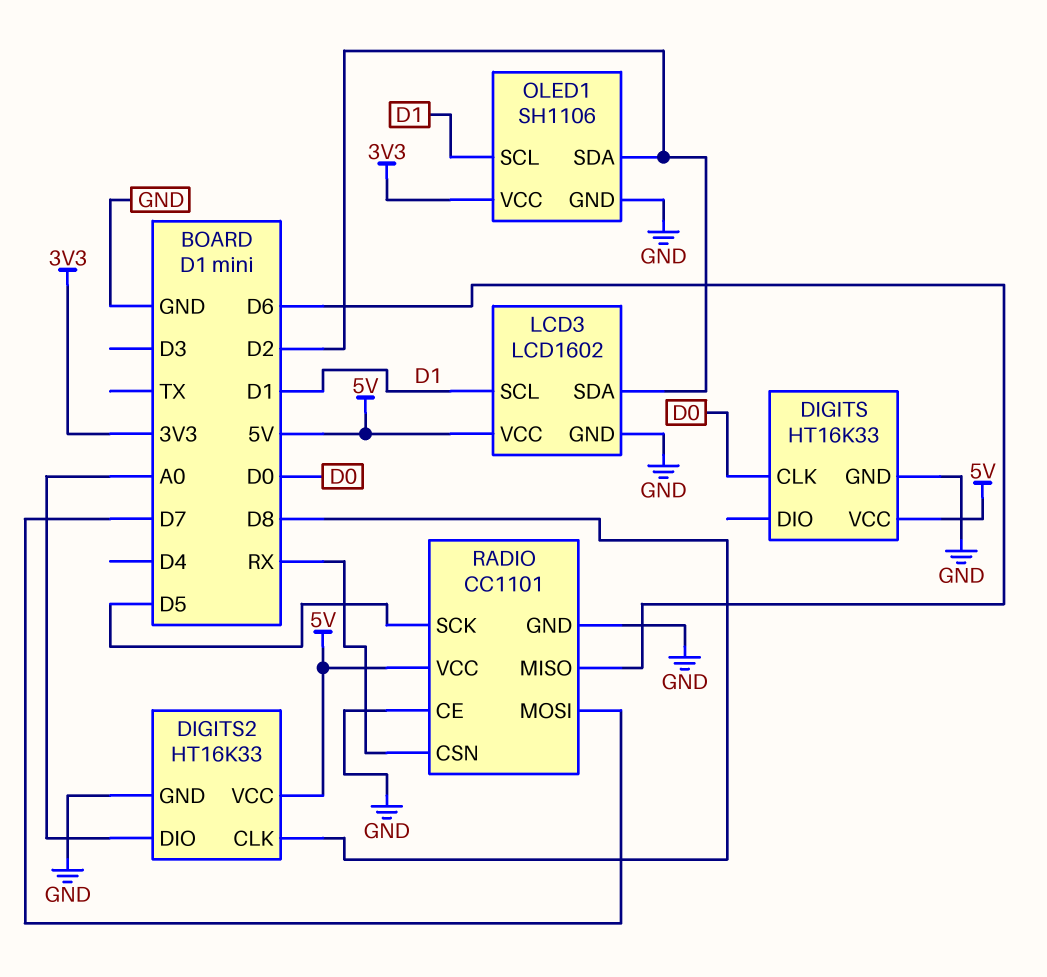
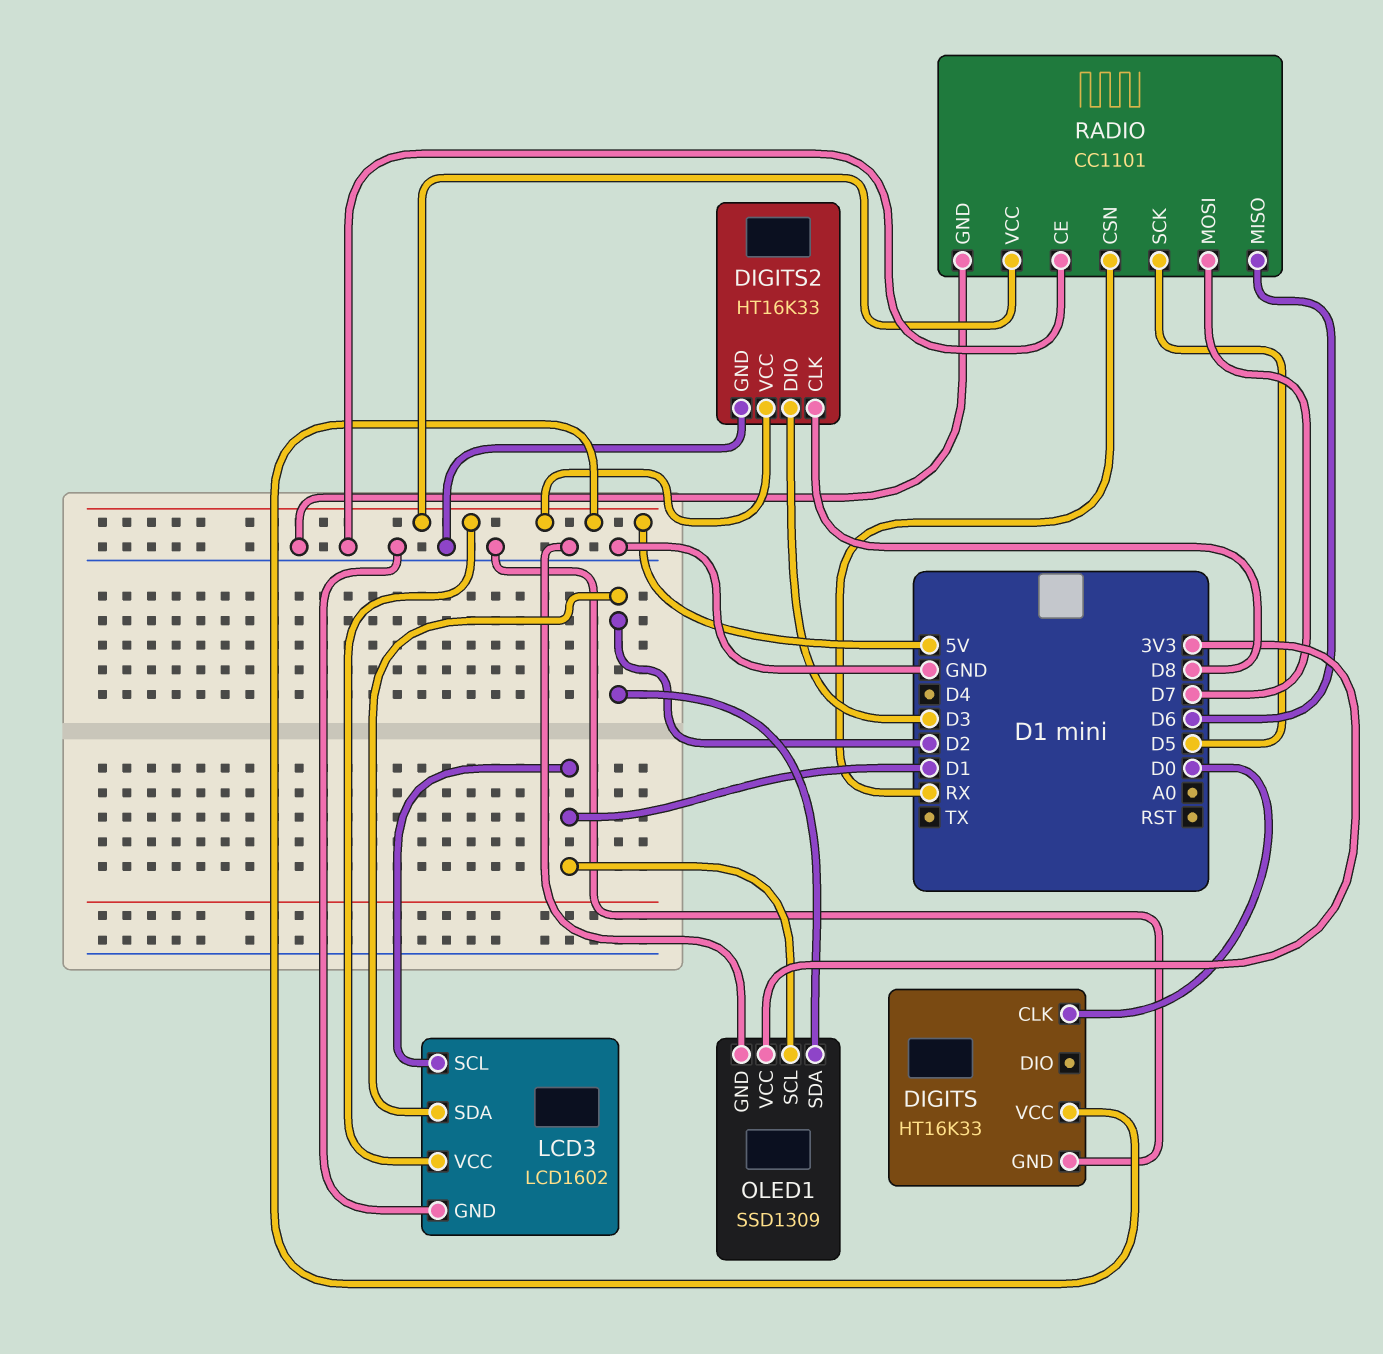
DIGITS2 pin DIO: A0 -> D3
OLED1: SH1106 -> SSD1309

